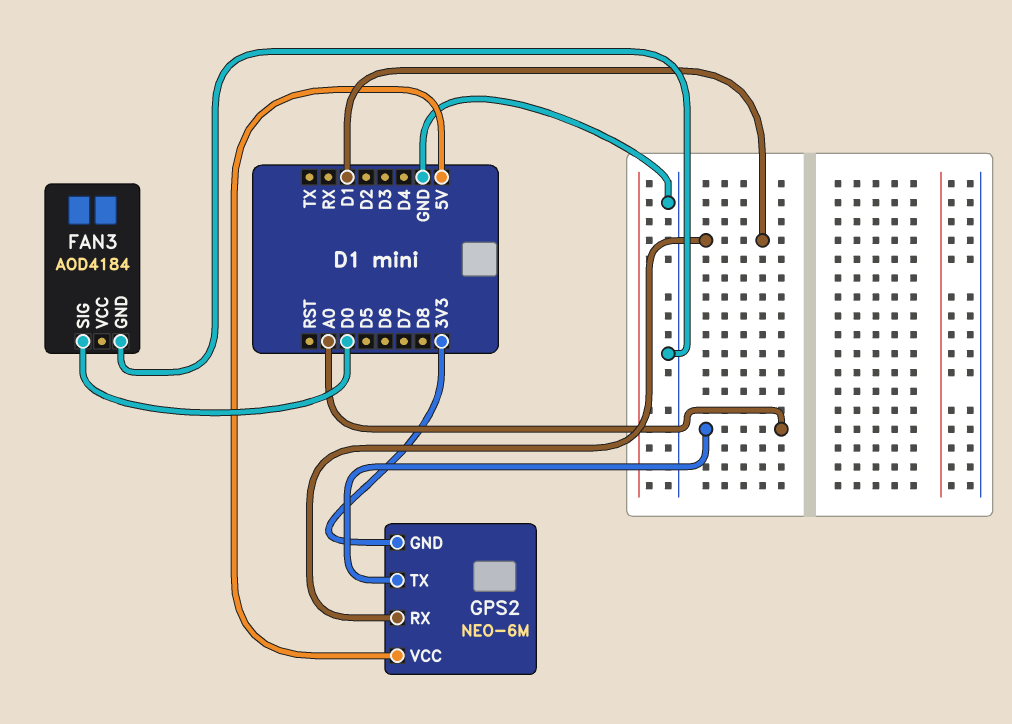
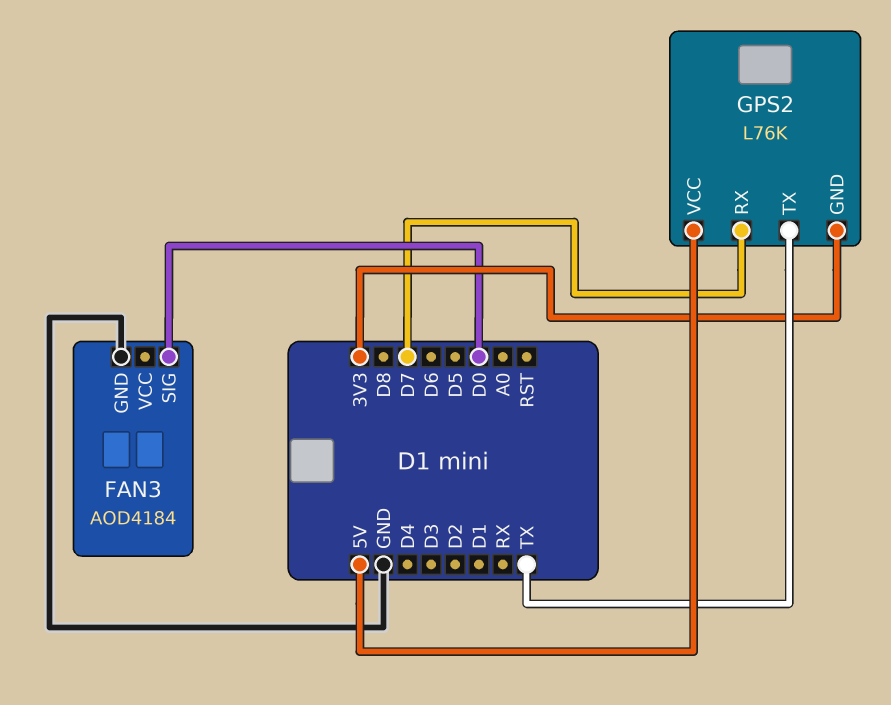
GPS2: NEO-6M -> L76K
GPS2 pin RX: D1 -> D7
GPS2 pin TX: A0 -> TX

